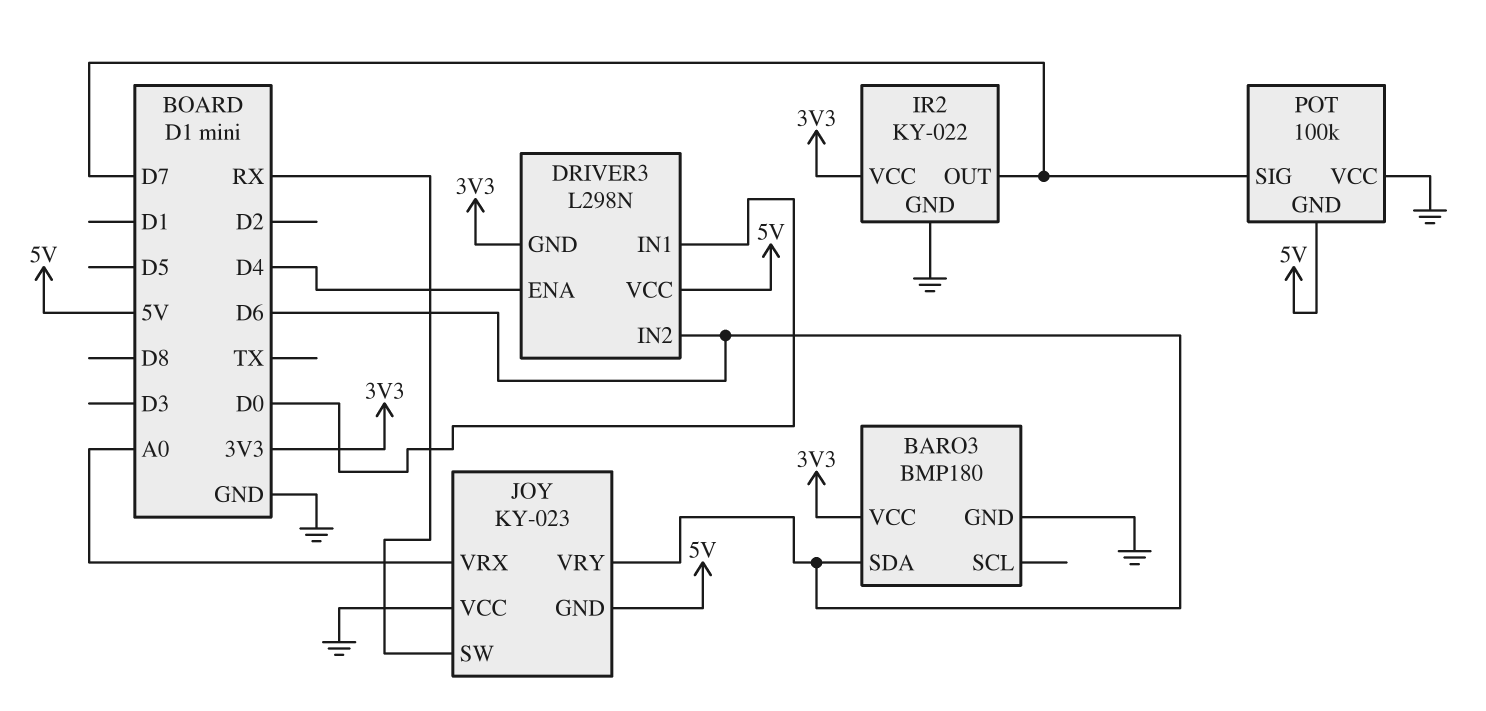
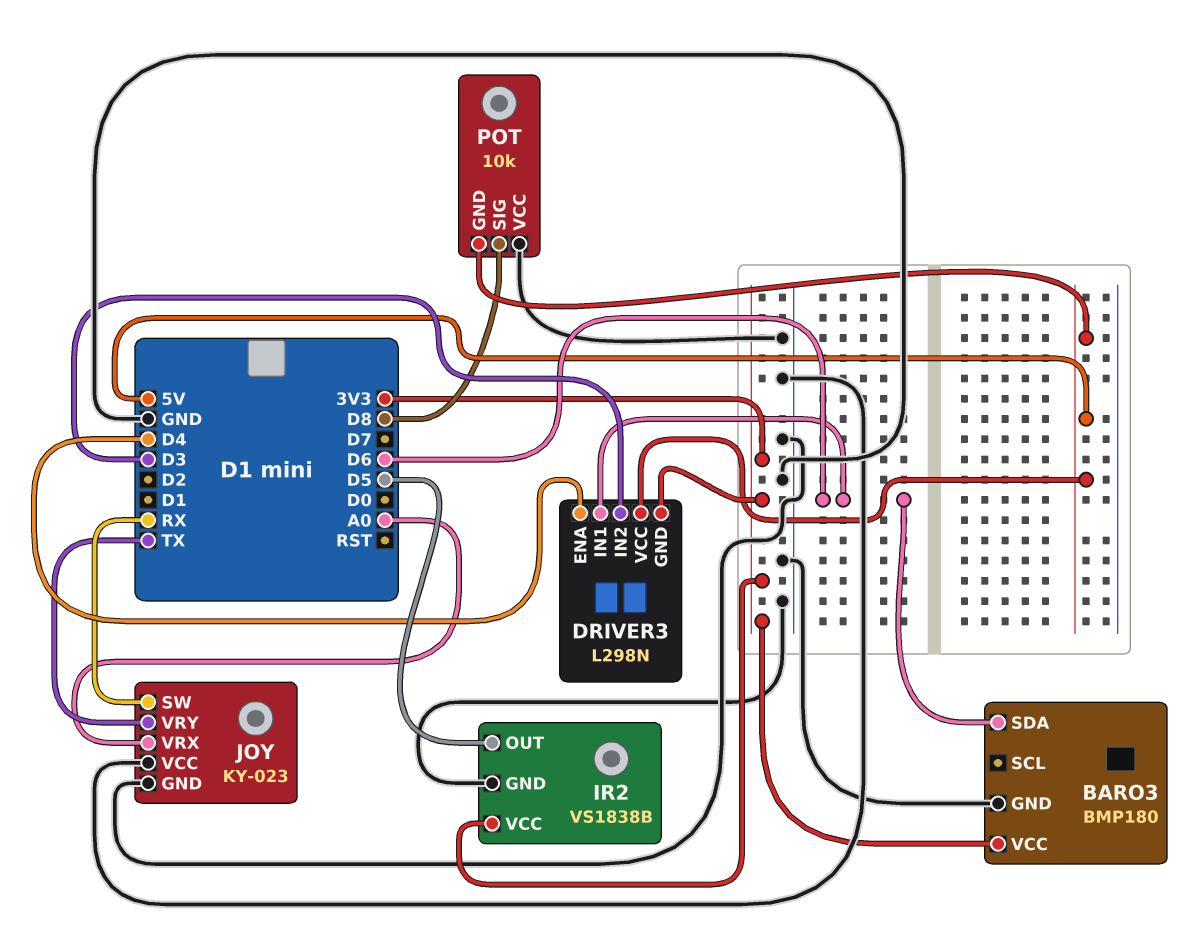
DRIVER3 pin IN1: D0 -> D6
DRIVER3 pin IN2: D6 -> D3
IR2: KY-022 -> VS1838B
IR2 pin OUT: D7 -> D5
JOY pin GND: 5V -> GND
JOY pin VRY: D6 -> TX
POT: 100k -> 10k
POT pin SIG: D7 -> D8

